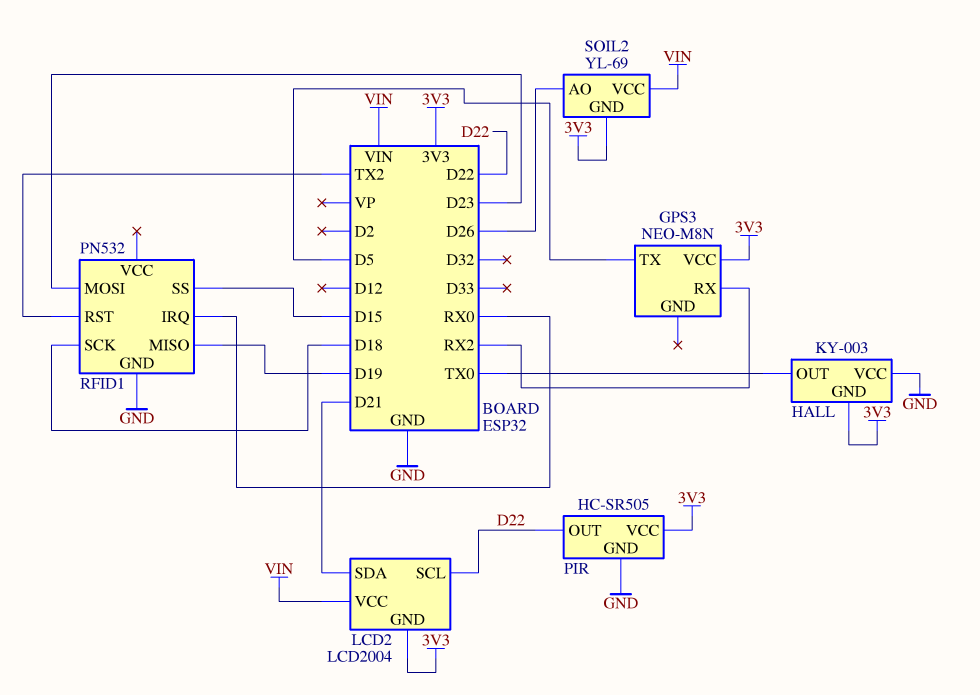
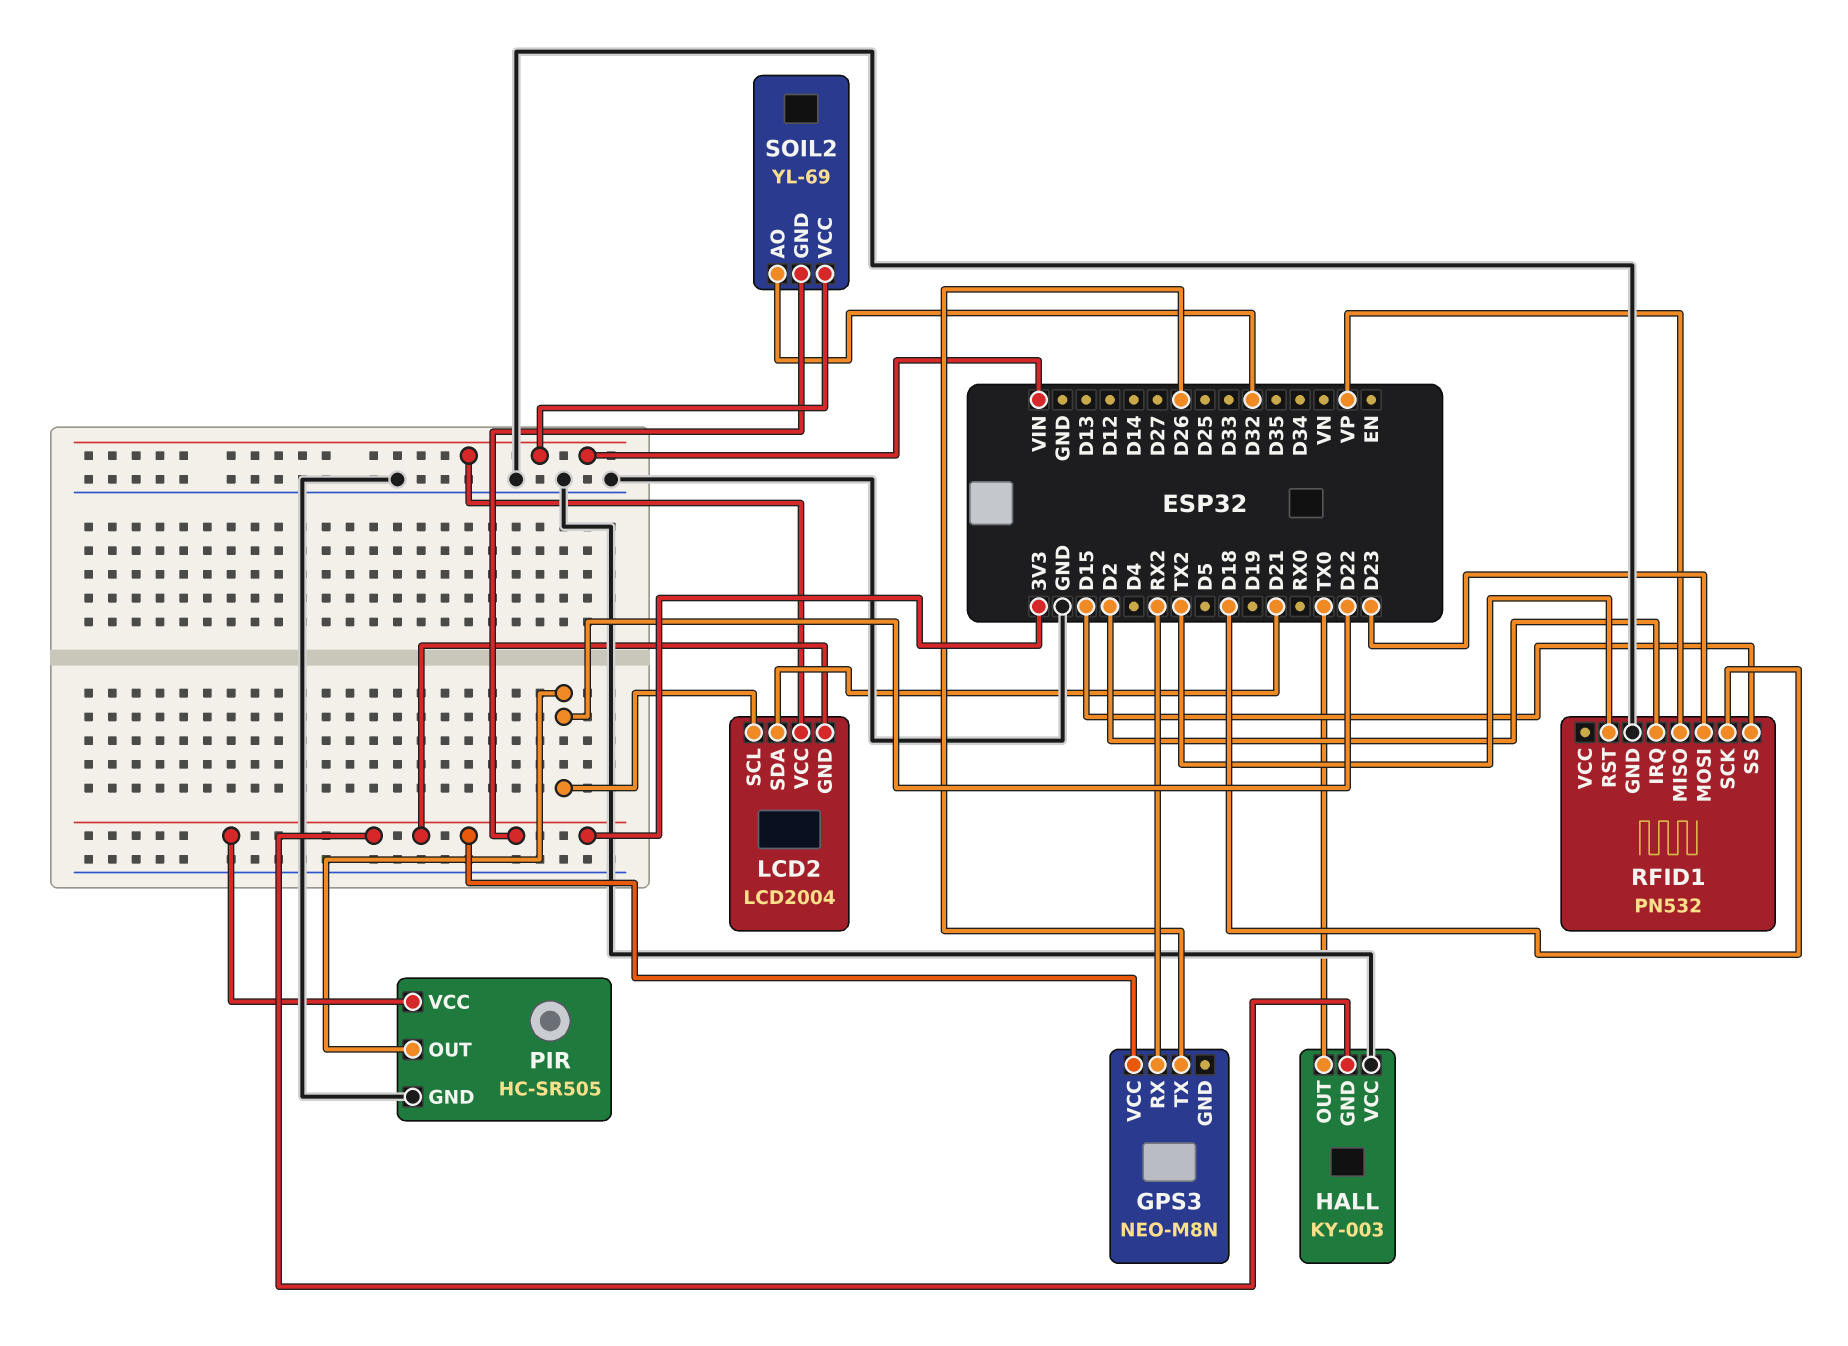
GPS3 pin TX: D5 -> D26
RFID1 pin IRQ: RX0 -> D2
RFID1 pin MISO: D19 -> VP
SOIL2 pin AO: D26 -> D32

